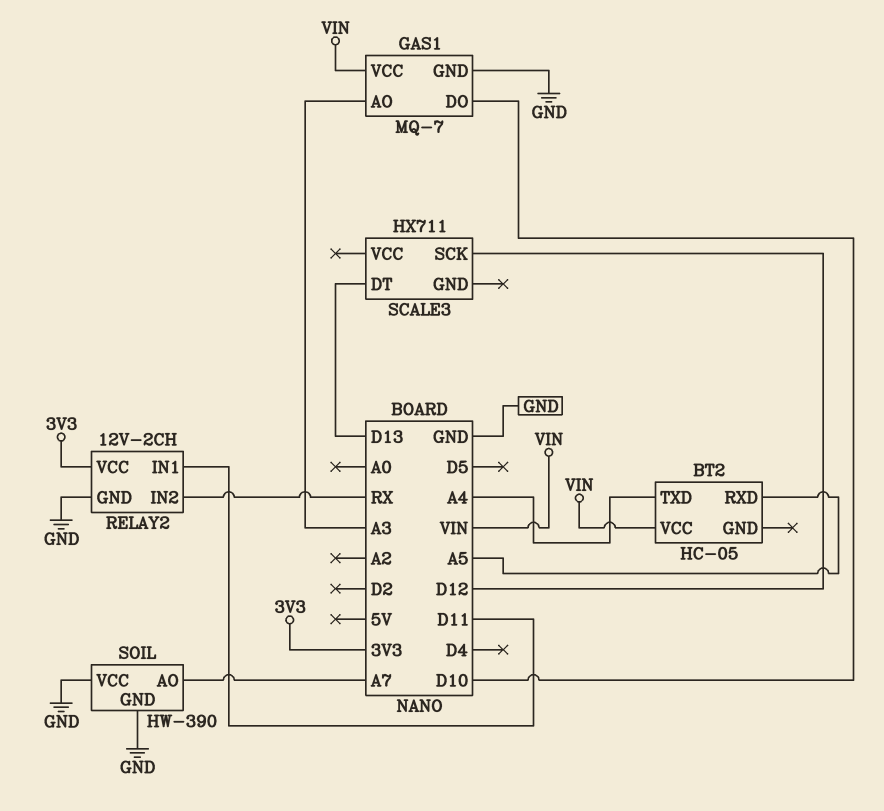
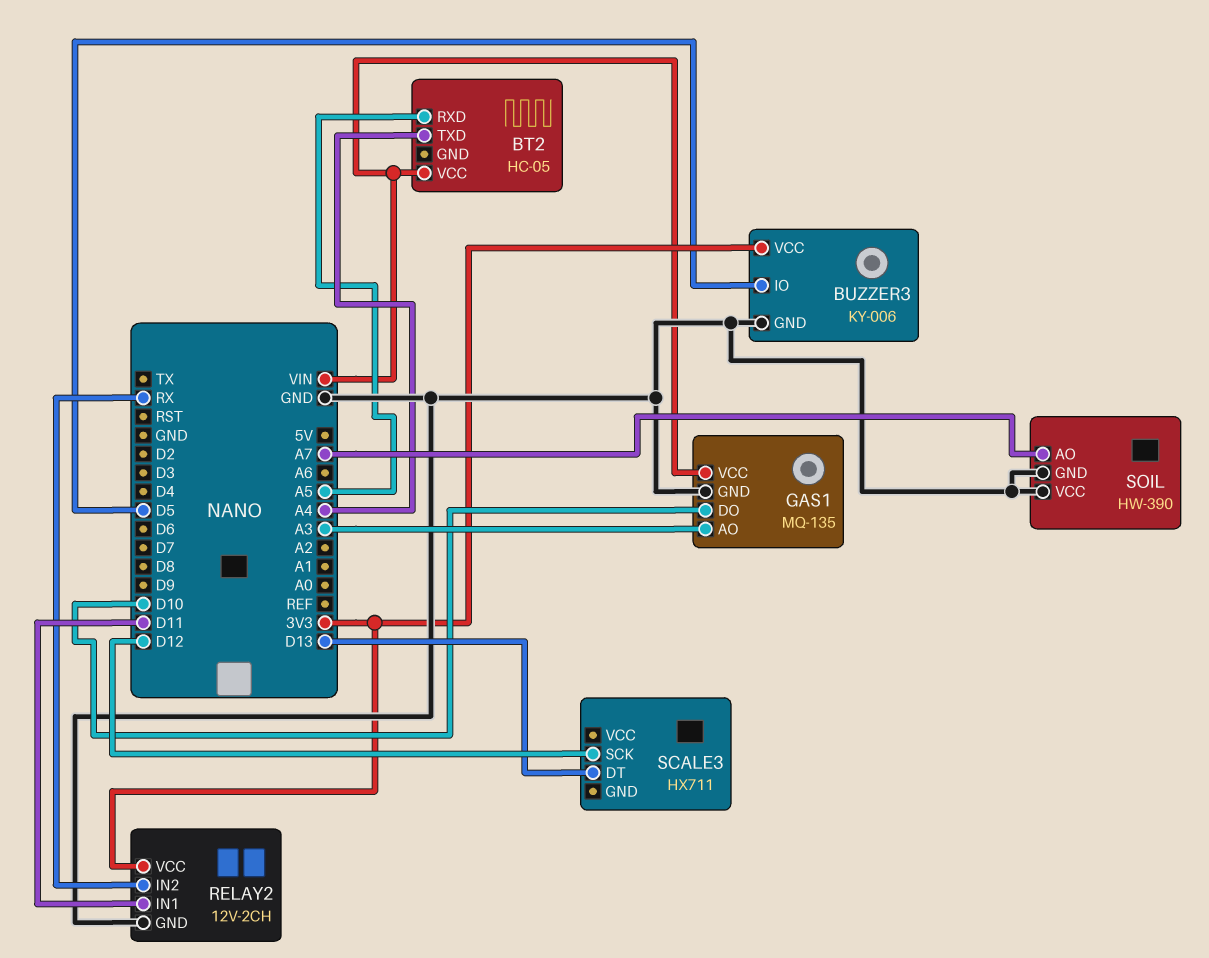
BUZZER3: none -> KY-006
BUZZER3 pin GND: none -> GND
BUZZER3 pin IO: none -> D5
BUZZER3 pin VCC: none -> 3V3
GAS1: MQ-7 -> MQ-135

